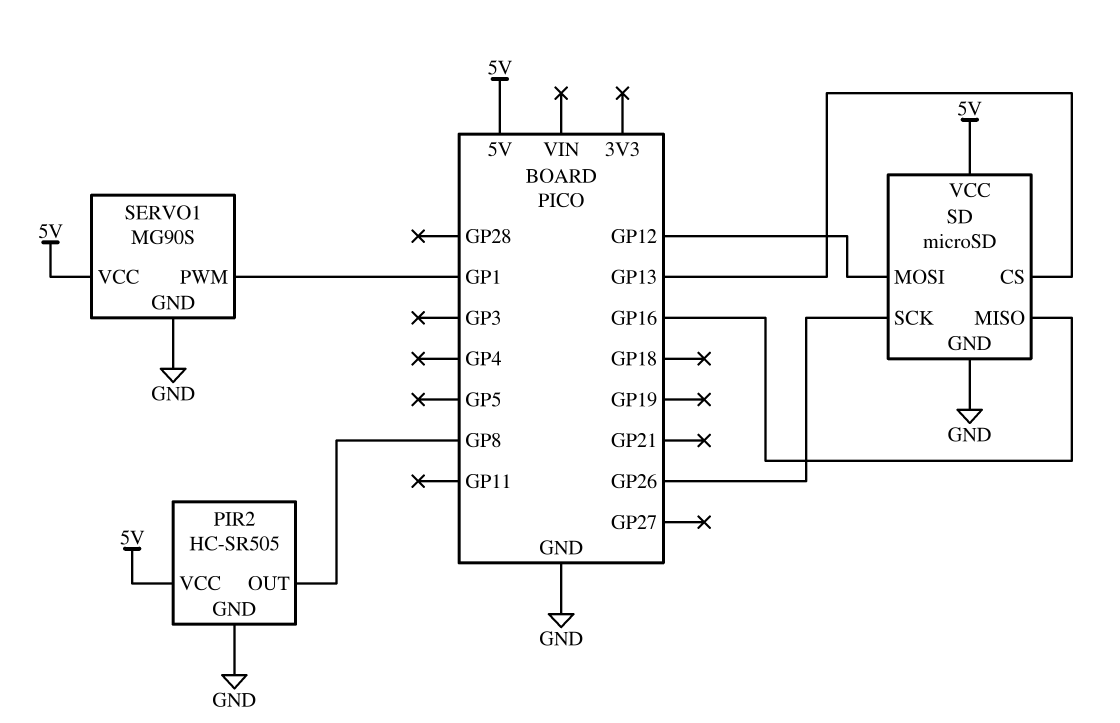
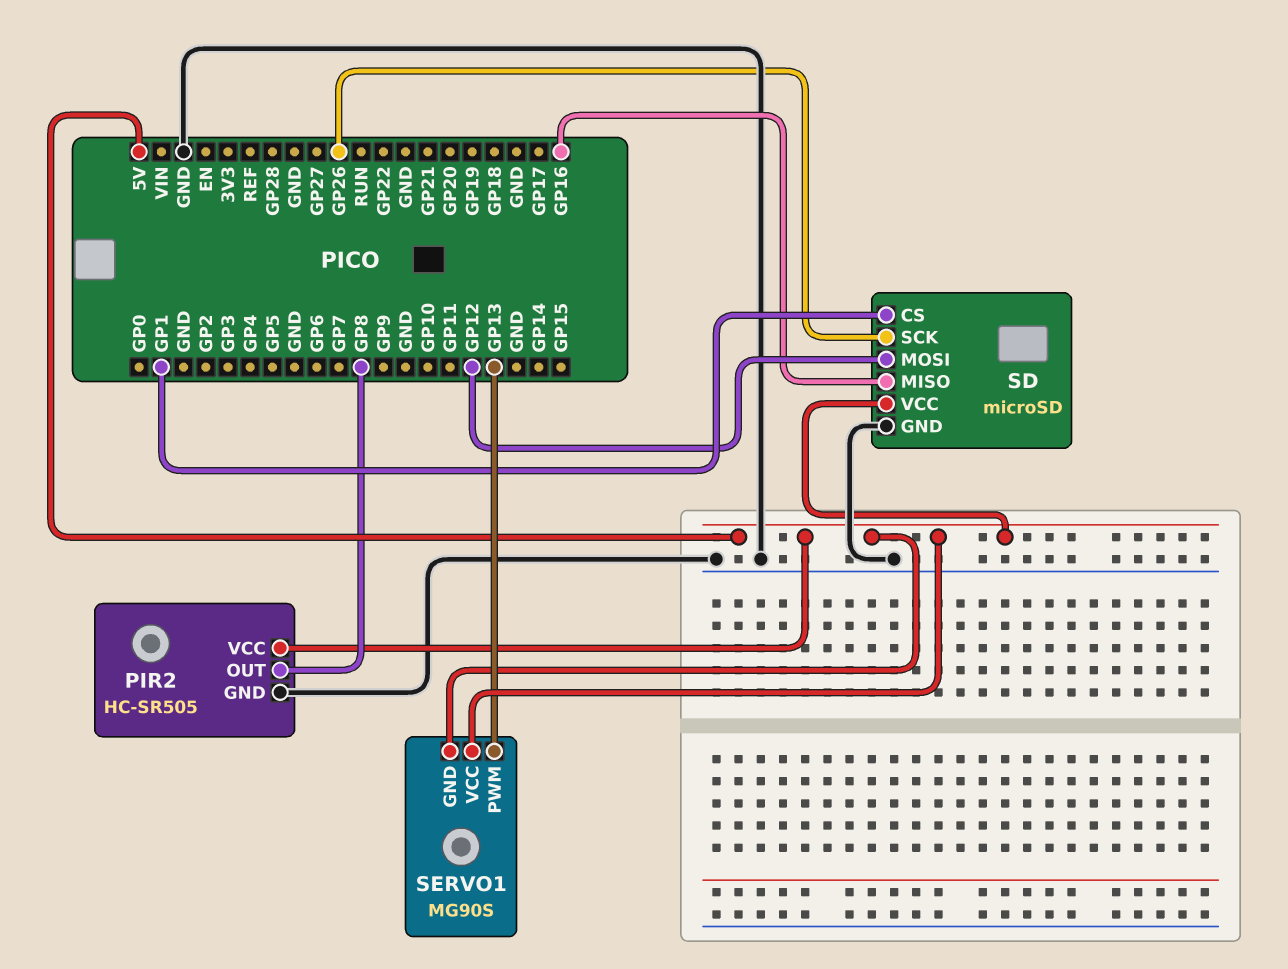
SD pin CS: GP13 -> GP1
SERVO1 pin GND: GND -> 5V
SERVO1 pin PWM: GP1 -> GP13

